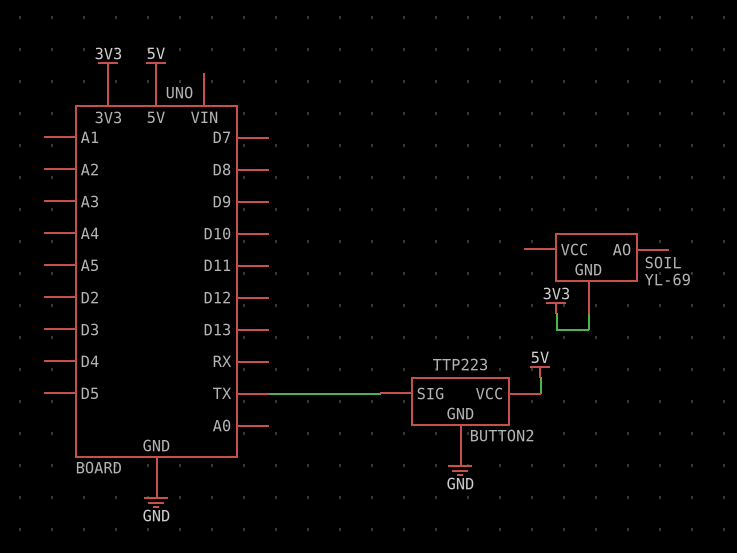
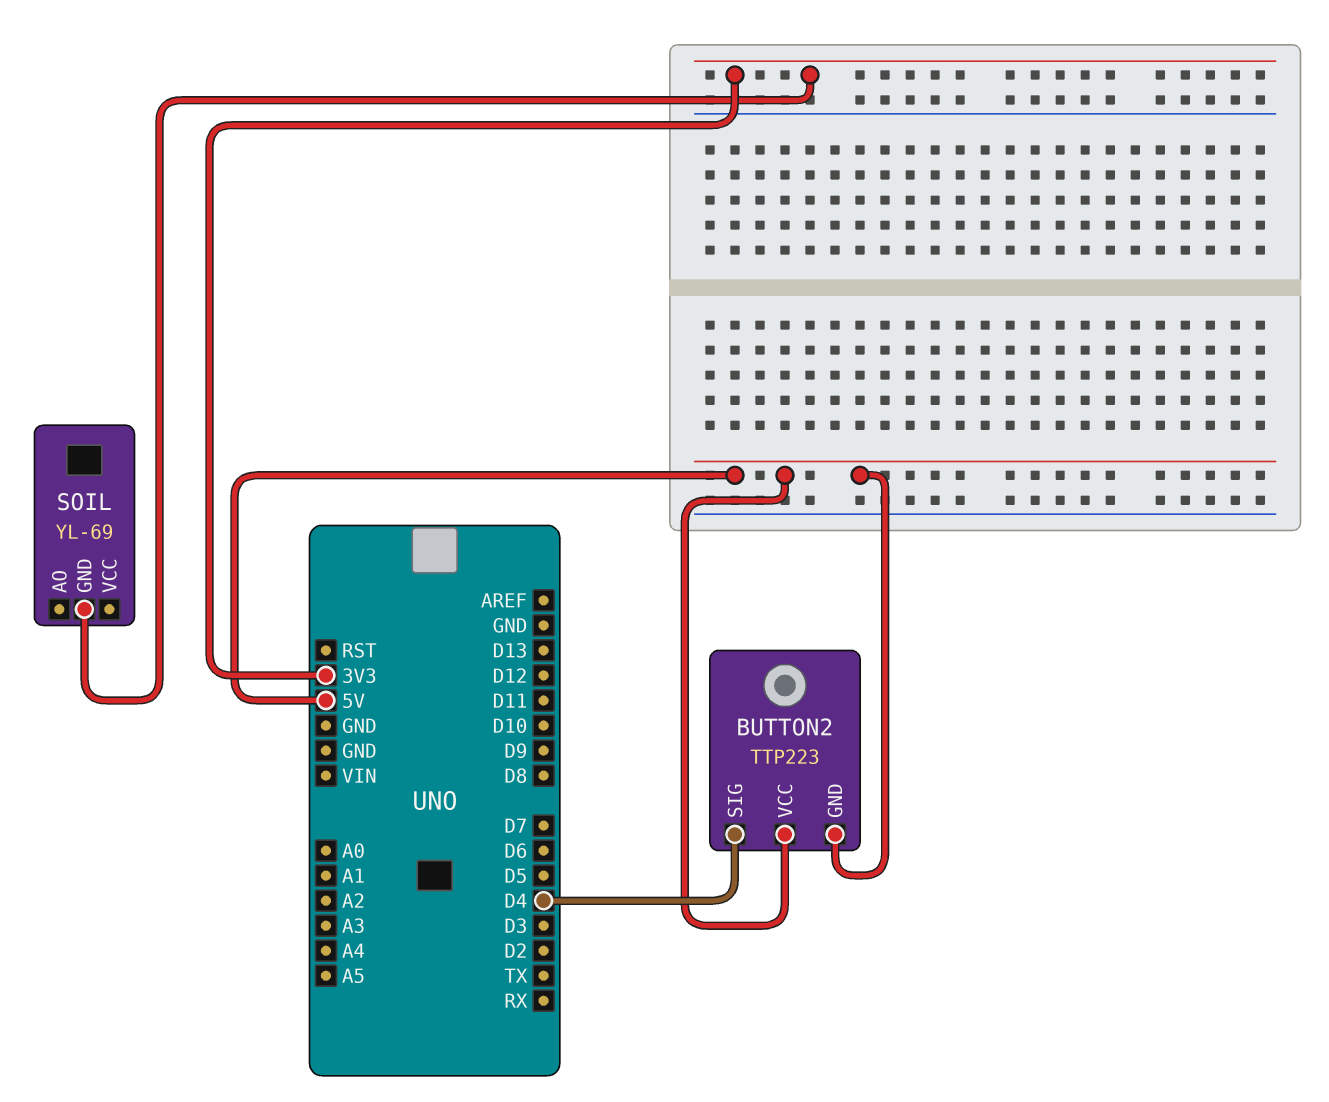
BUTTON2 pin GND: GND -> 5V
BUTTON2 pin SIG: TX -> D4

